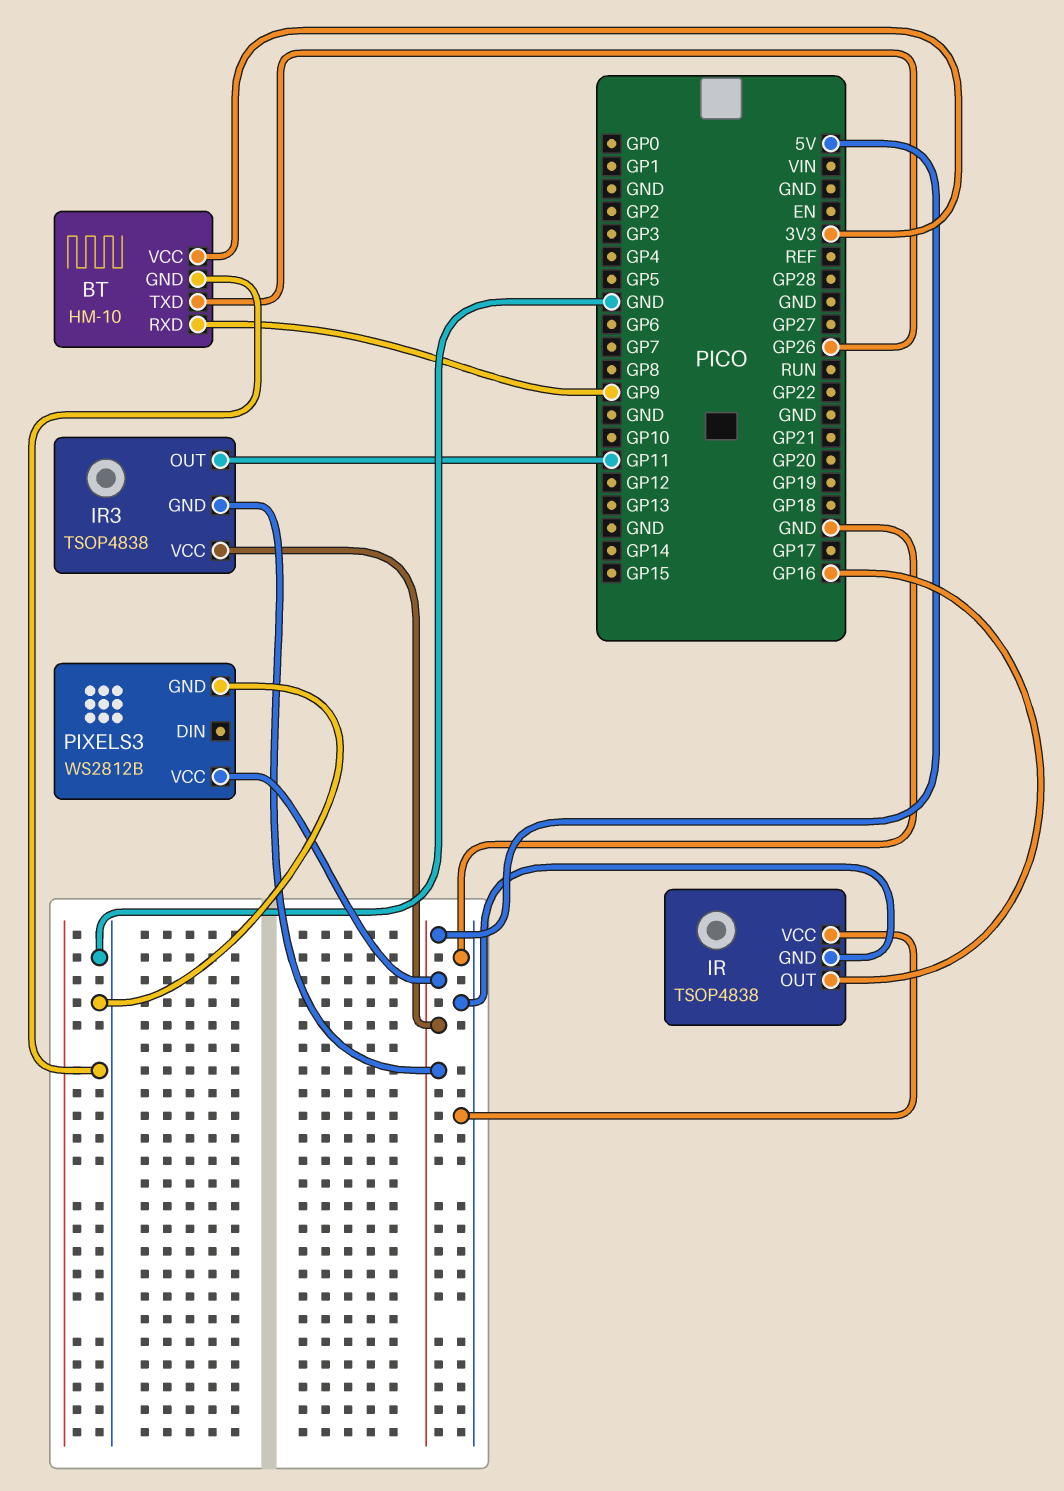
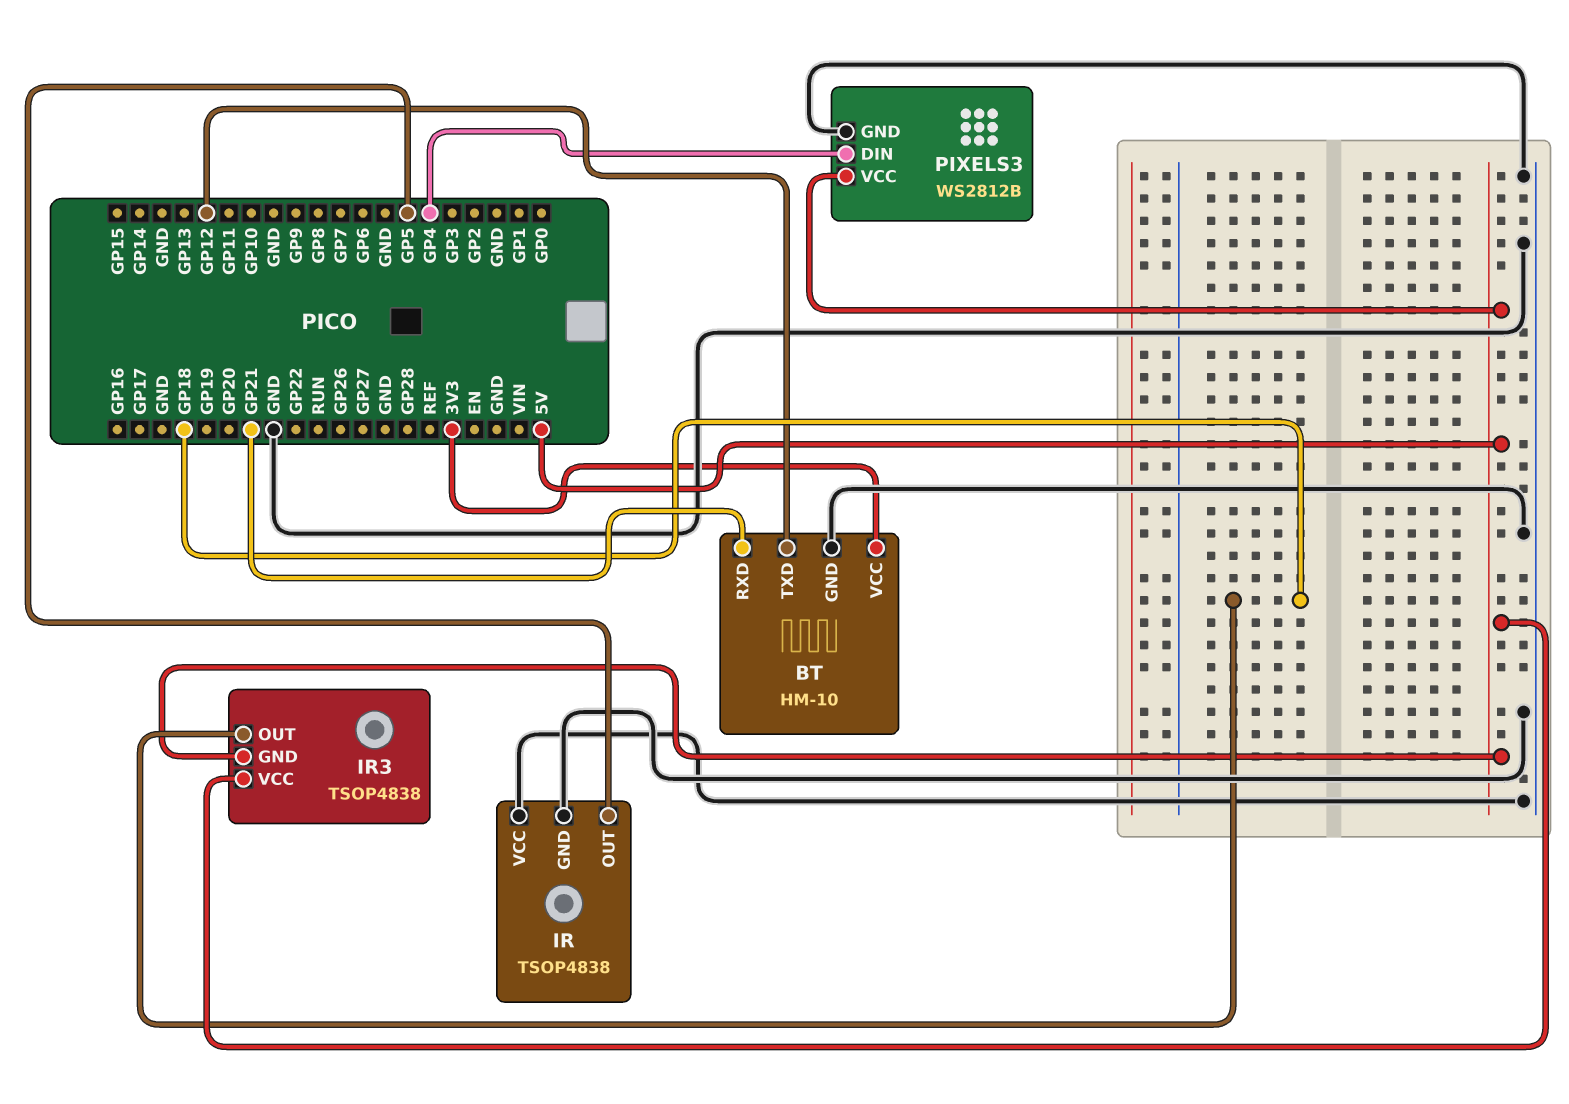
BT pin RXD: GP9 -> GP21
BT pin TXD: GP26 -> GP12
IR pin OUT: GP16 -> GP5
IR3 pin OUT: GP11 -> GP18
PIXELS3 pin DIN: none -> GP4

